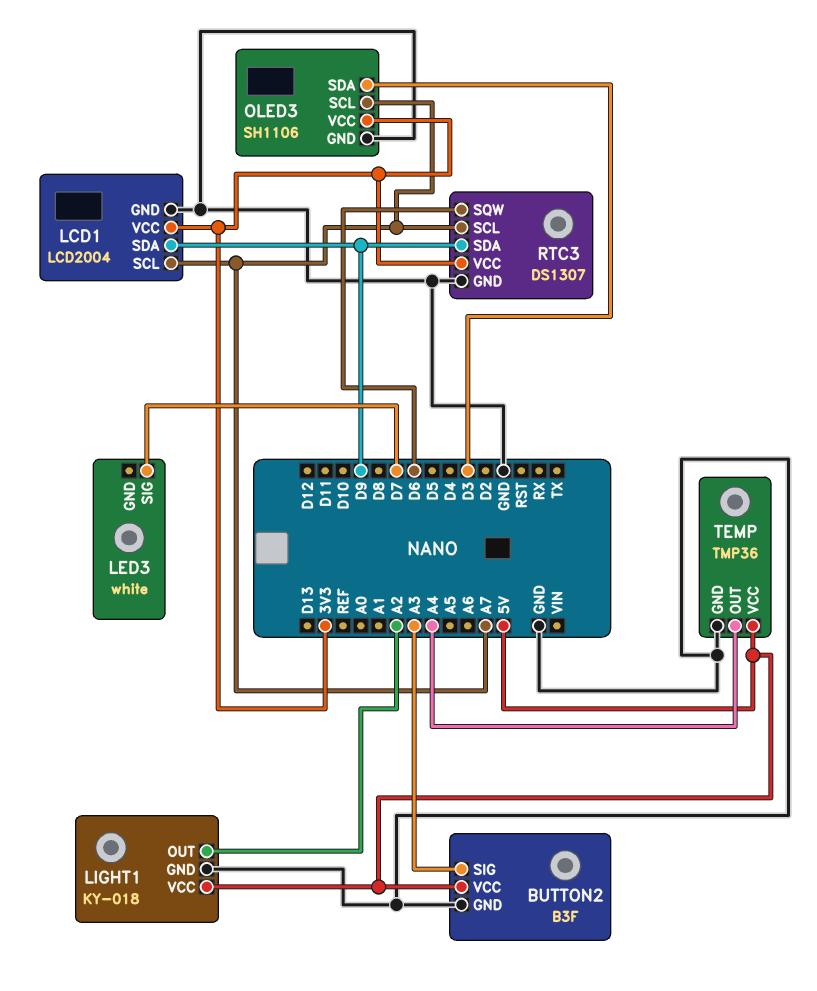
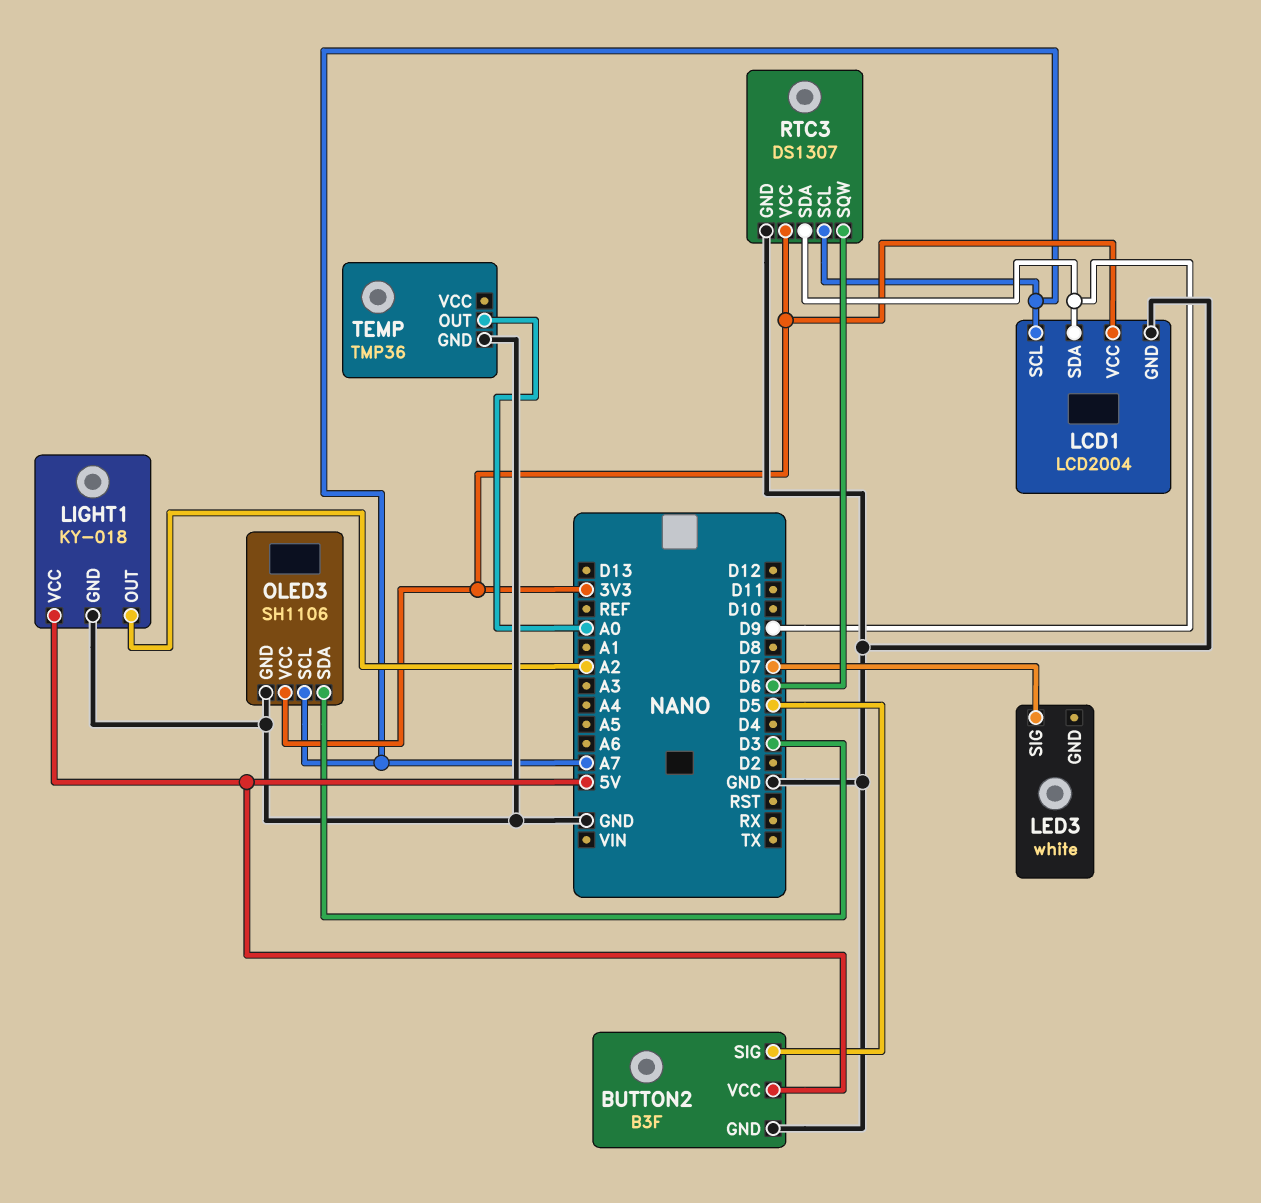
BUTTON2 pin SIG: A3 -> D5
TEMP pin OUT: A4 -> A0
TEMP pin VCC: 5V -> none

